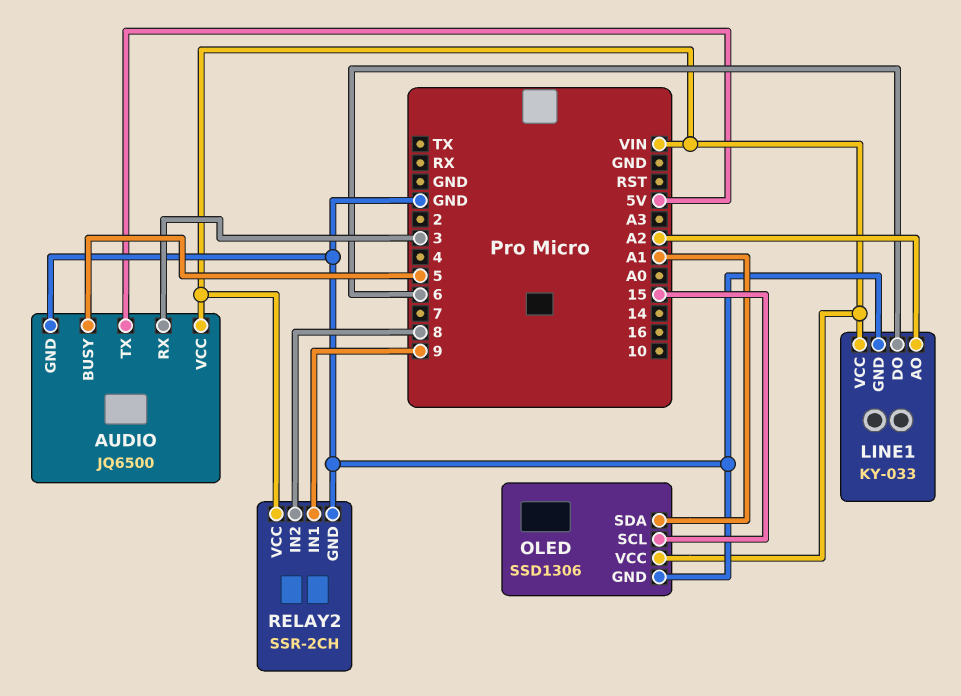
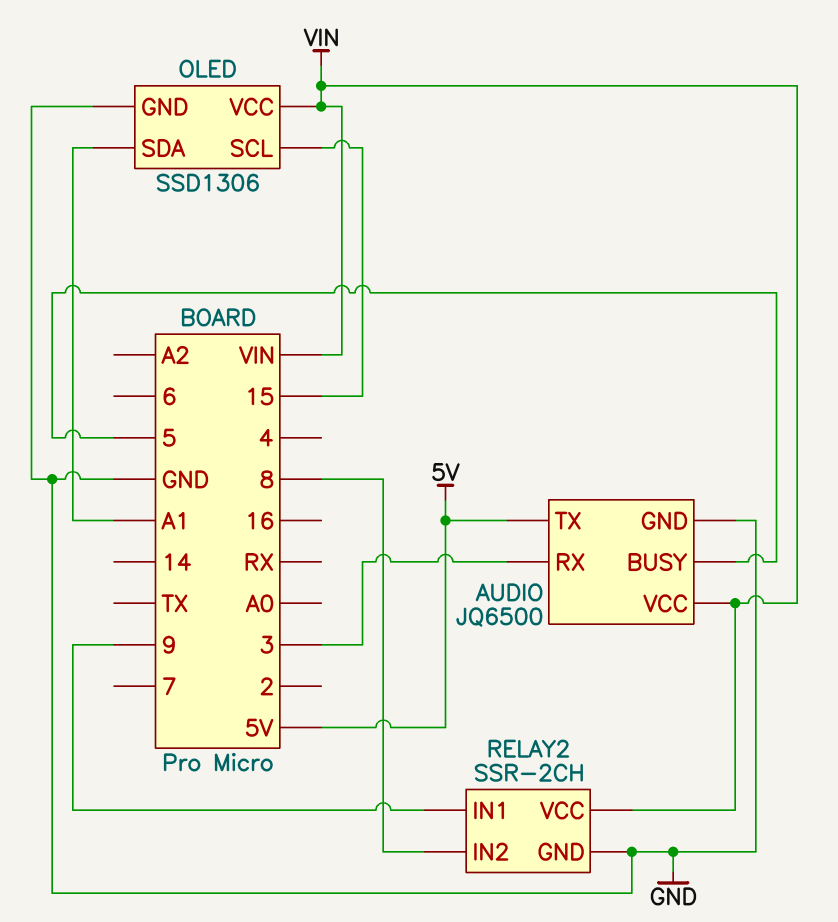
LINE1: KY-033 -> none
LINE1 pin AO: A2 -> none
LINE1 pin DO: 6 -> none
LINE1 pin GND: GND -> none
LINE1 pin VCC: VIN -> none

